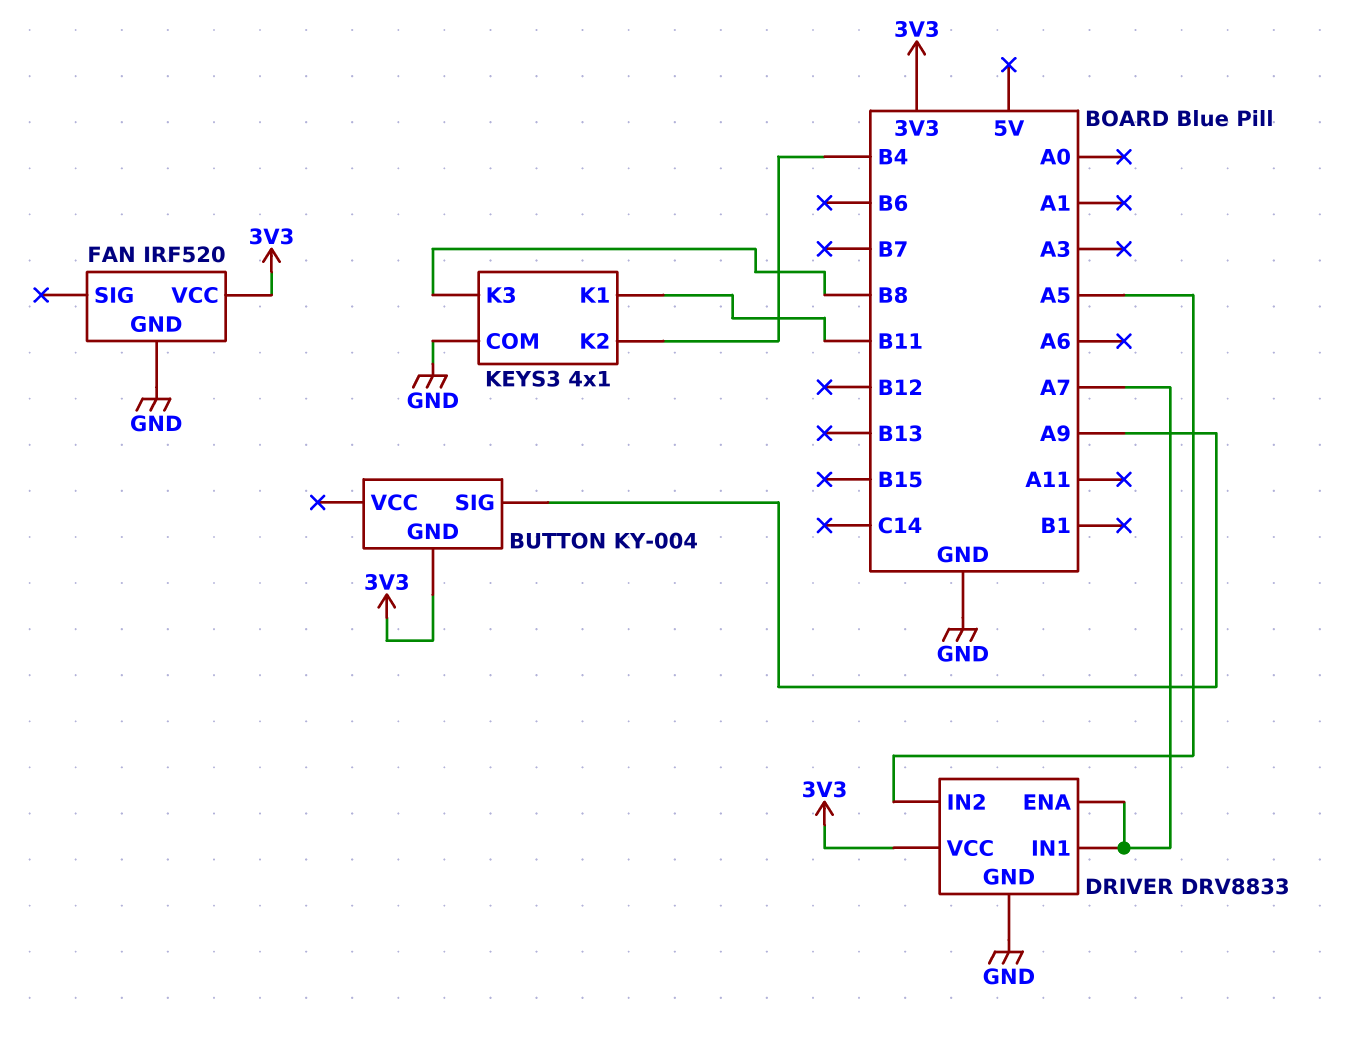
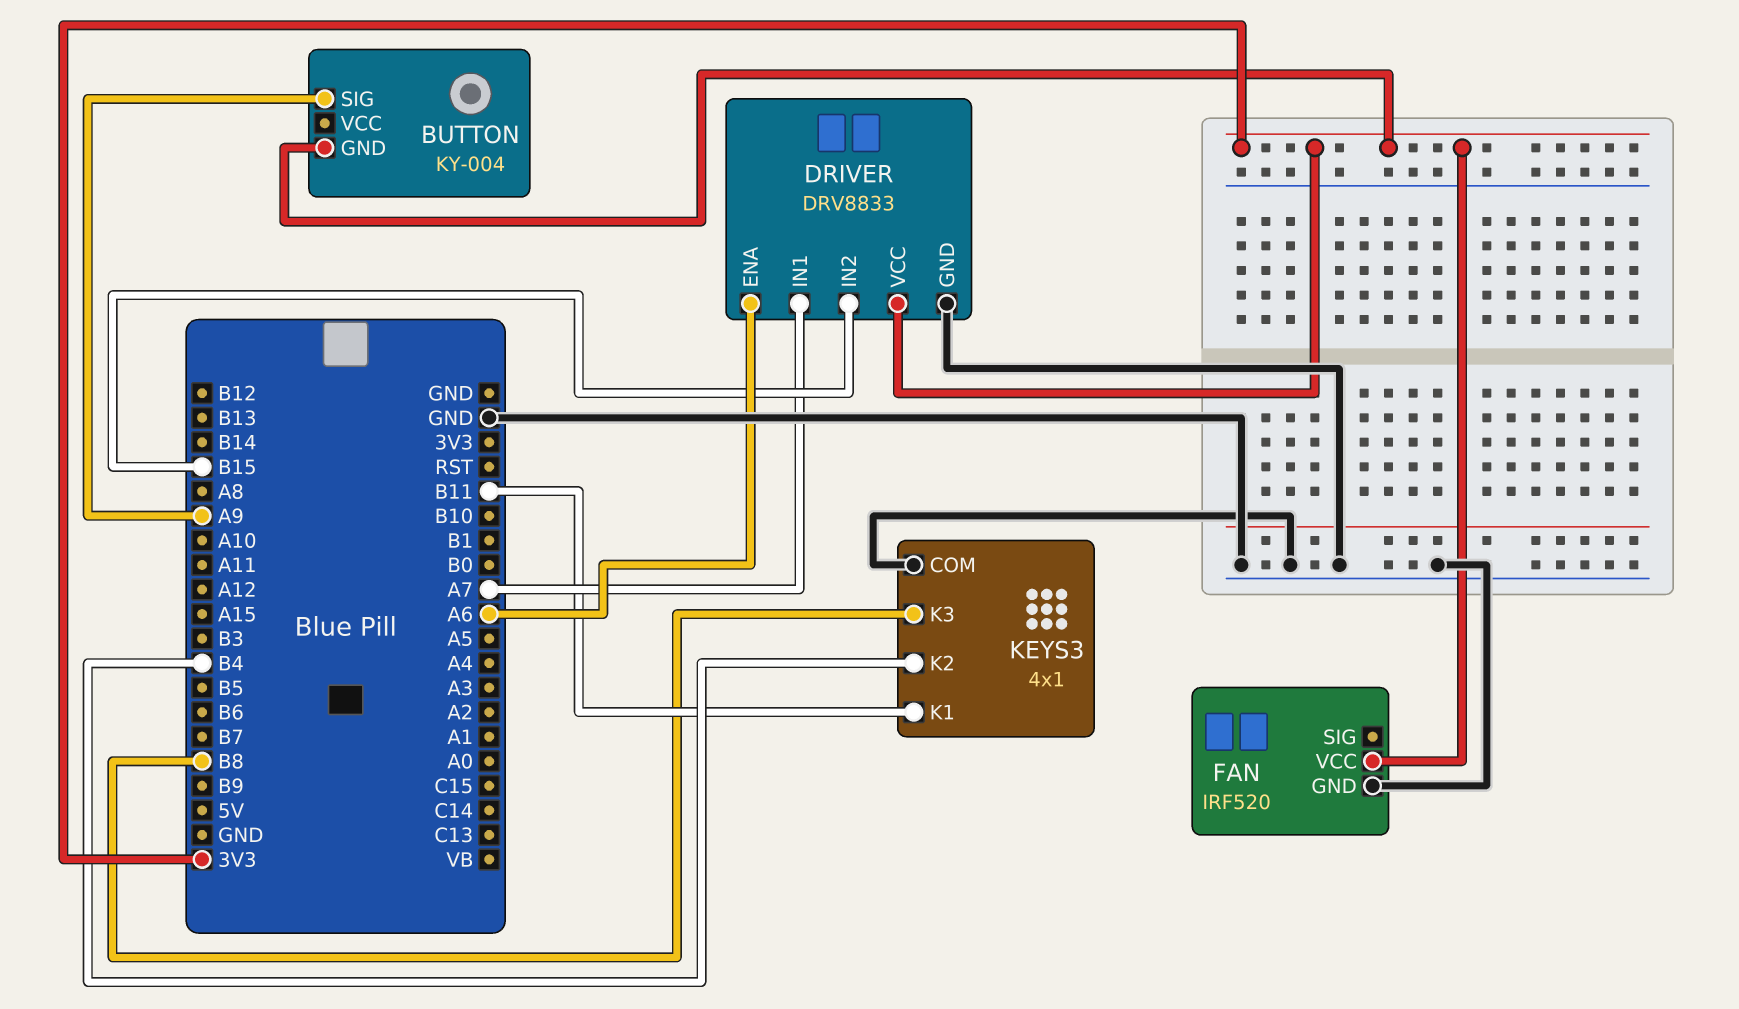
DRIVER pin ENA: A7 -> A6
DRIVER pin IN2: A5 -> B15

